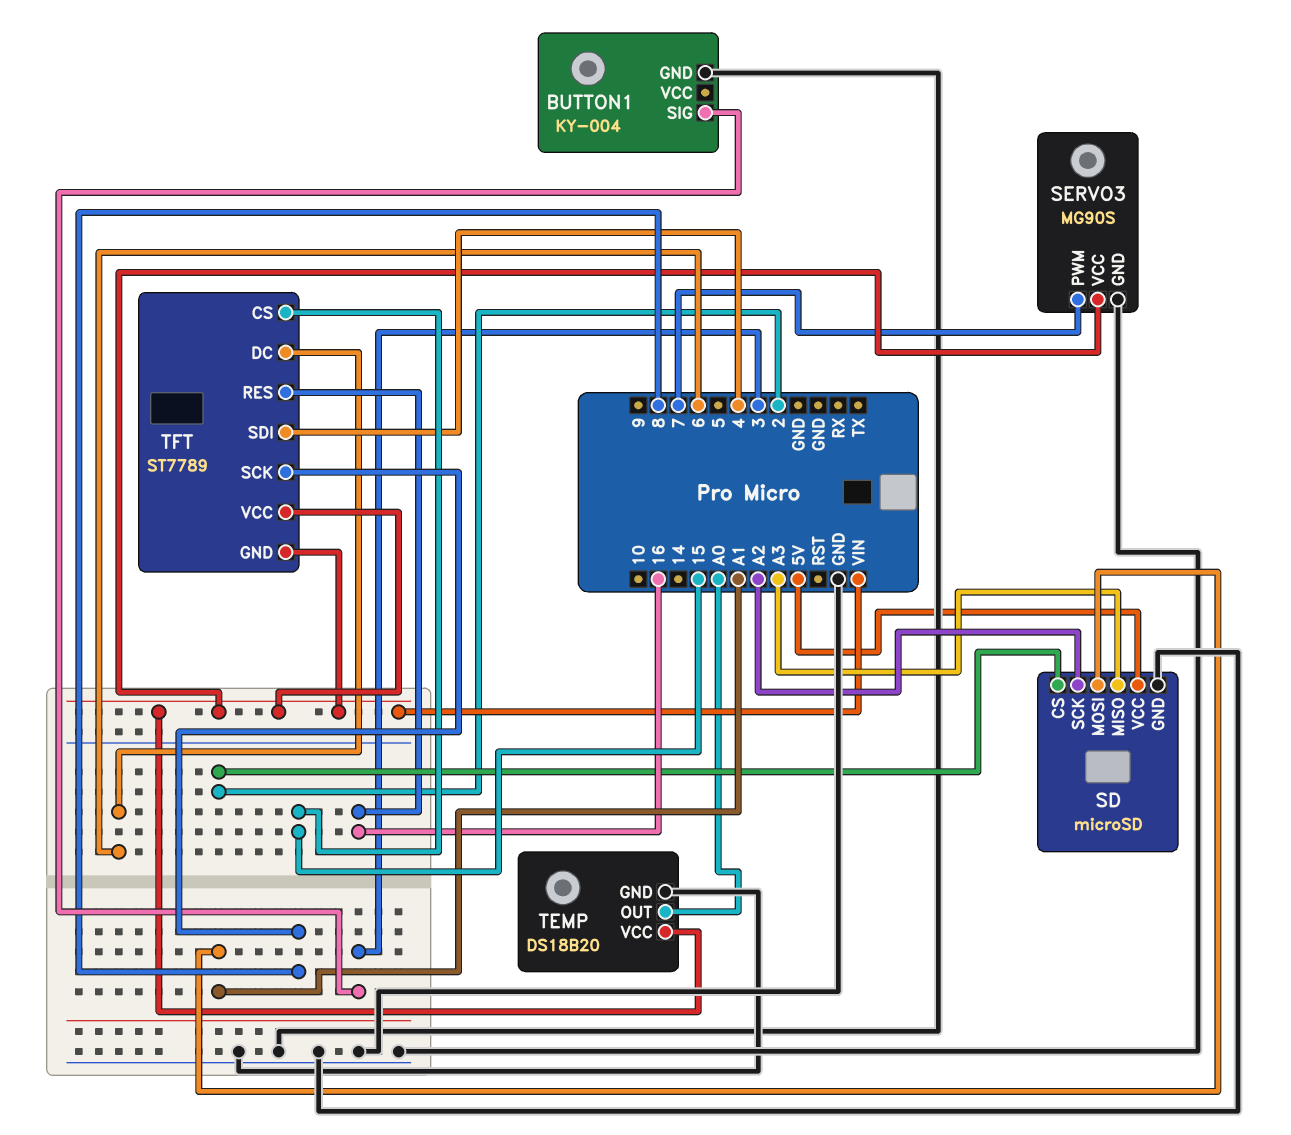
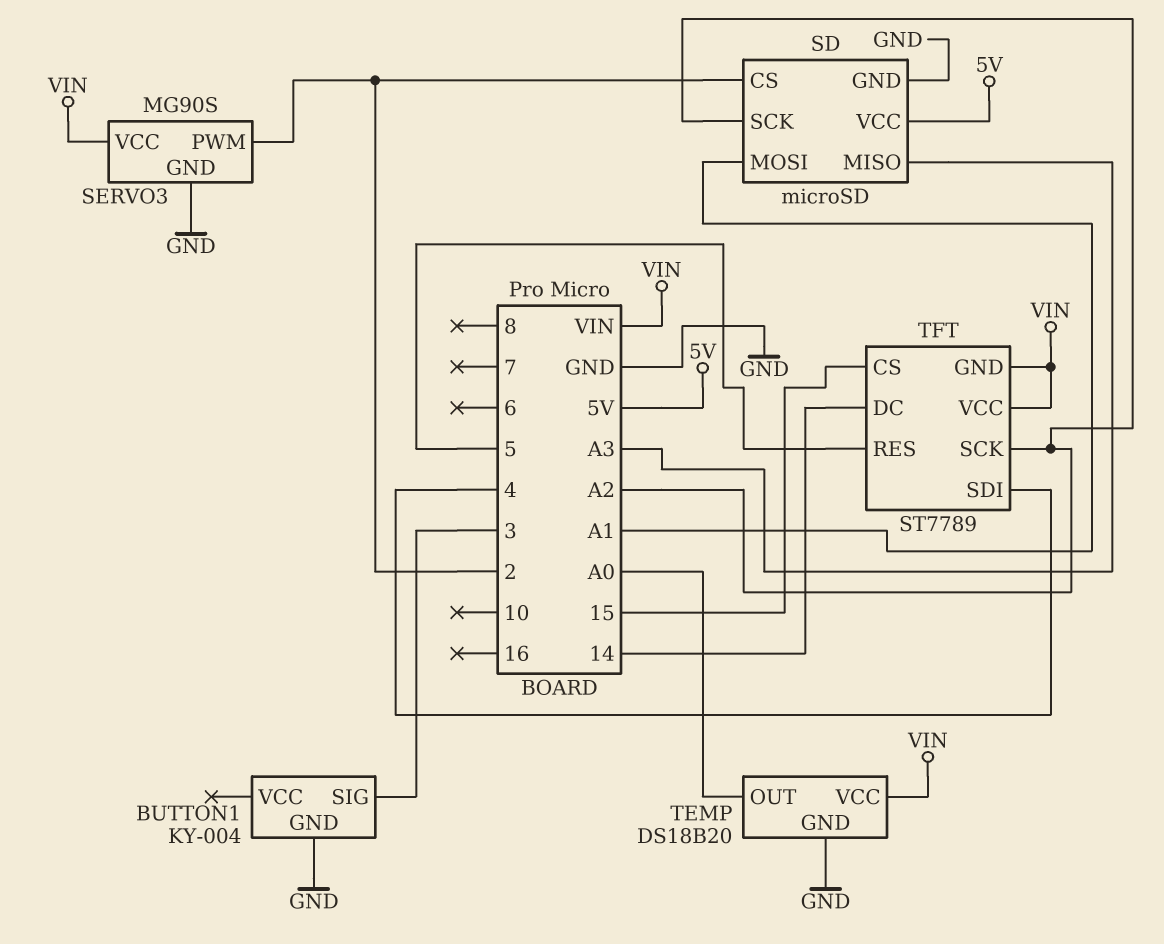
SERVO3 pin PWM: 7 -> 2
TFT pin DC: 6 -> 14
TFT pin RES: 16 -> 5
TFT pin SCK: 8 -> A2

